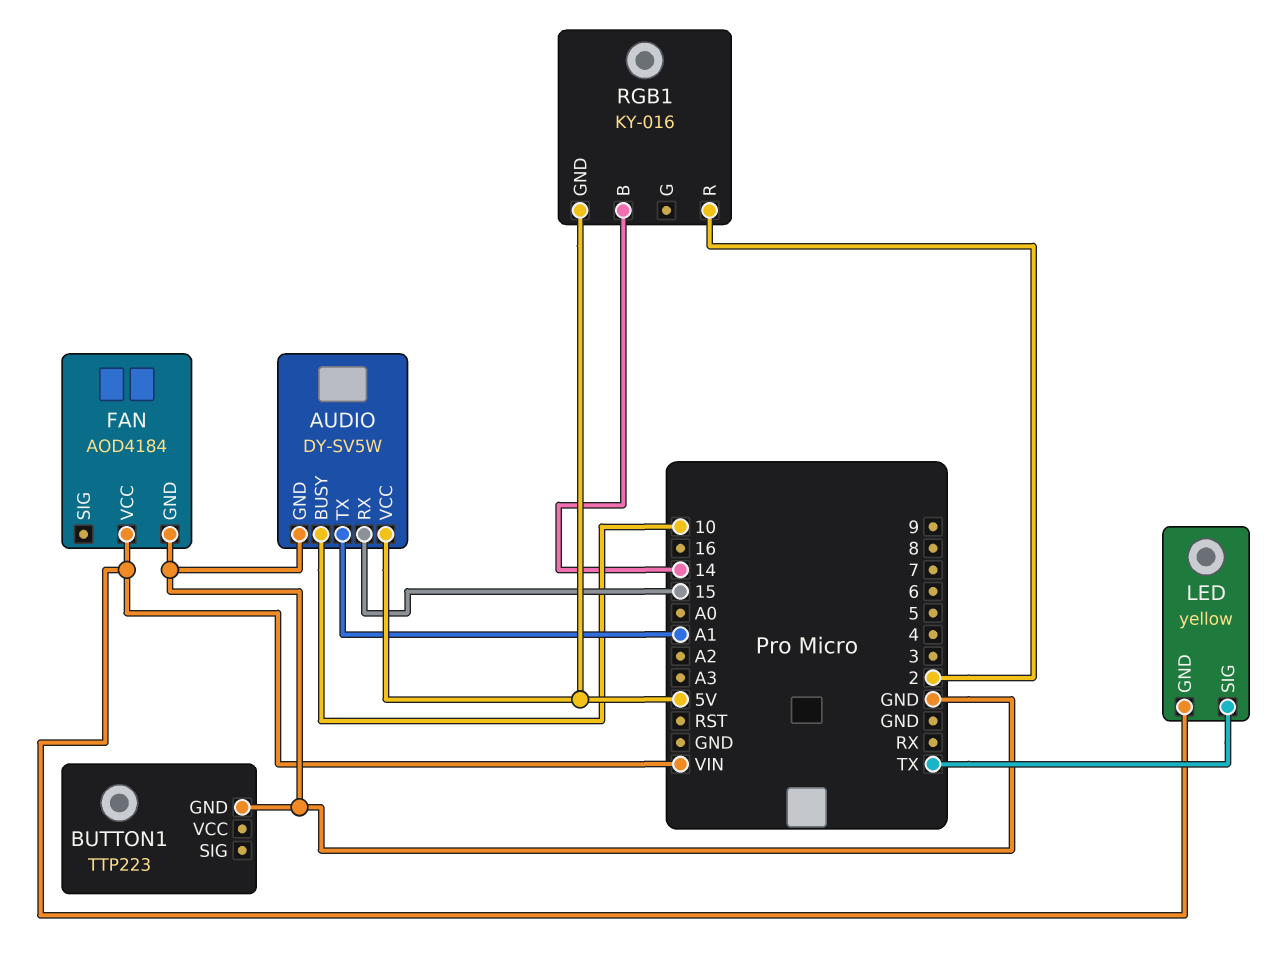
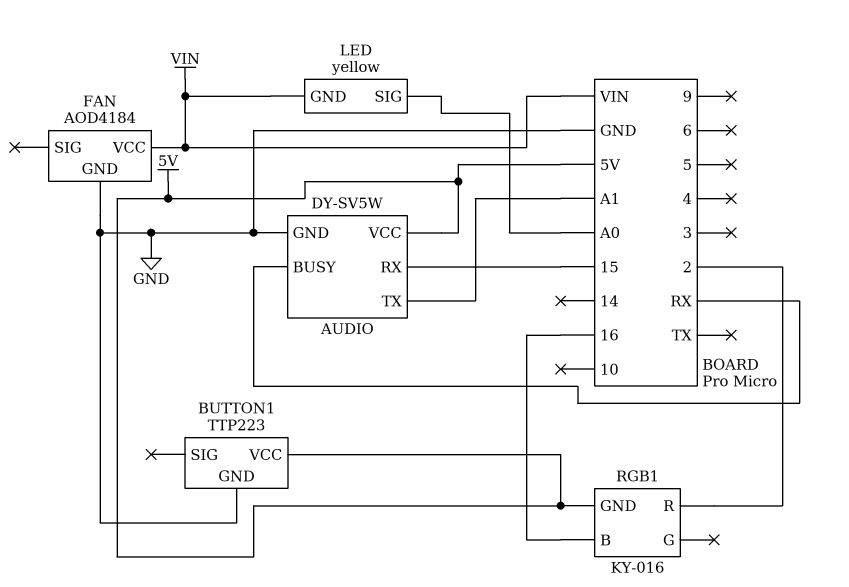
AUDIO pin BUSY: 10 -> RX
BUTTON1 pin VCC: none -> 5V
LED pin SIG: TX -> A0
RGB1 pin B: 14 -> 16

